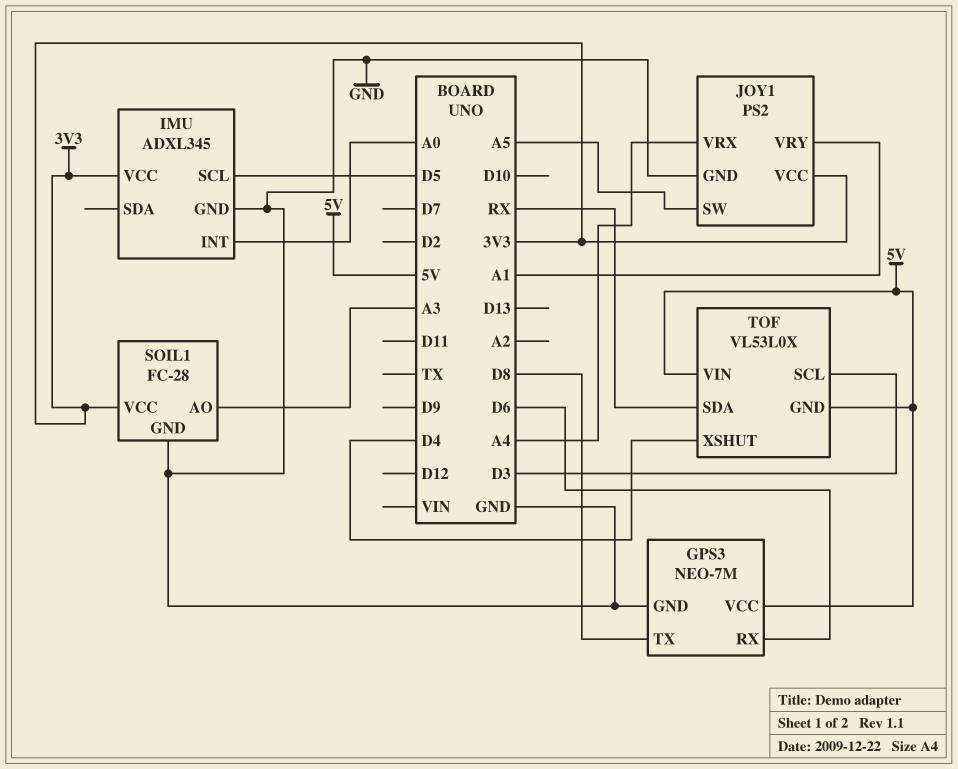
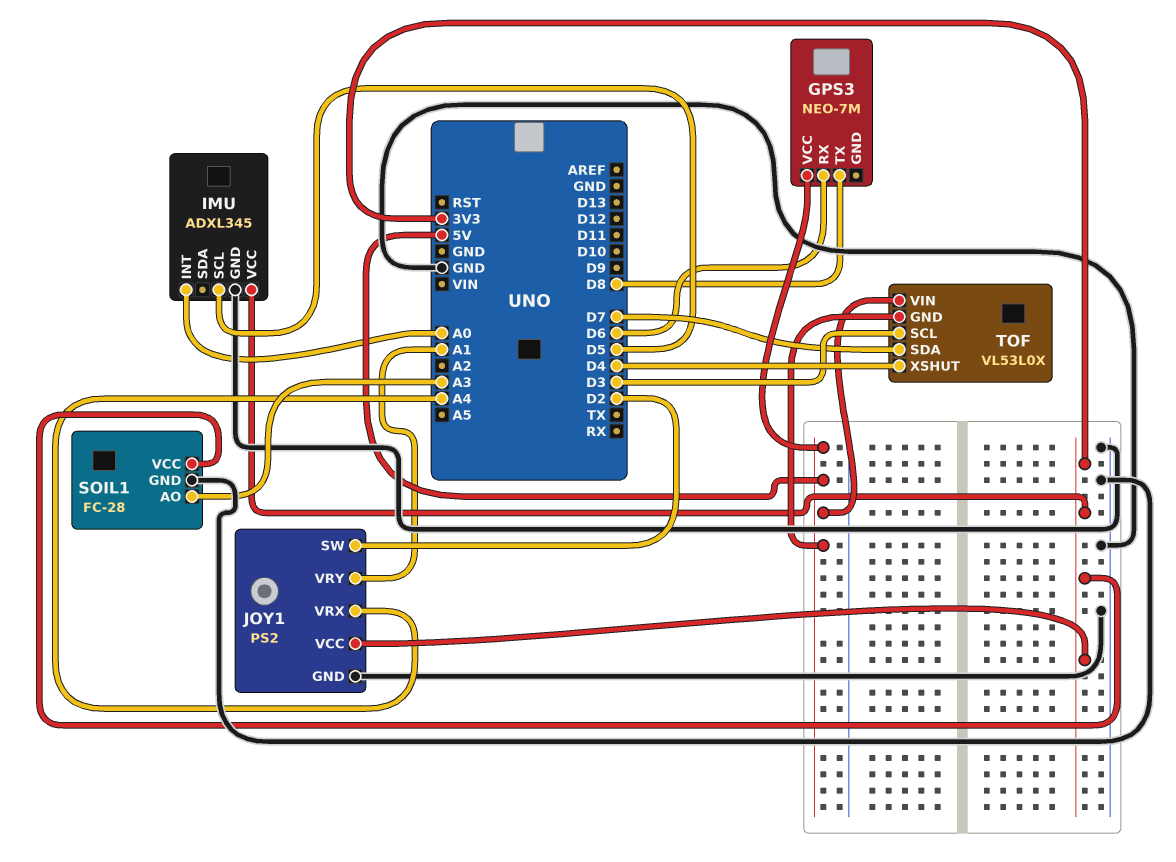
GPS3 pin GND: GND -> none
JOY1 pin SW: A5 -> D2
TOF pin SDA: RX -> D7

